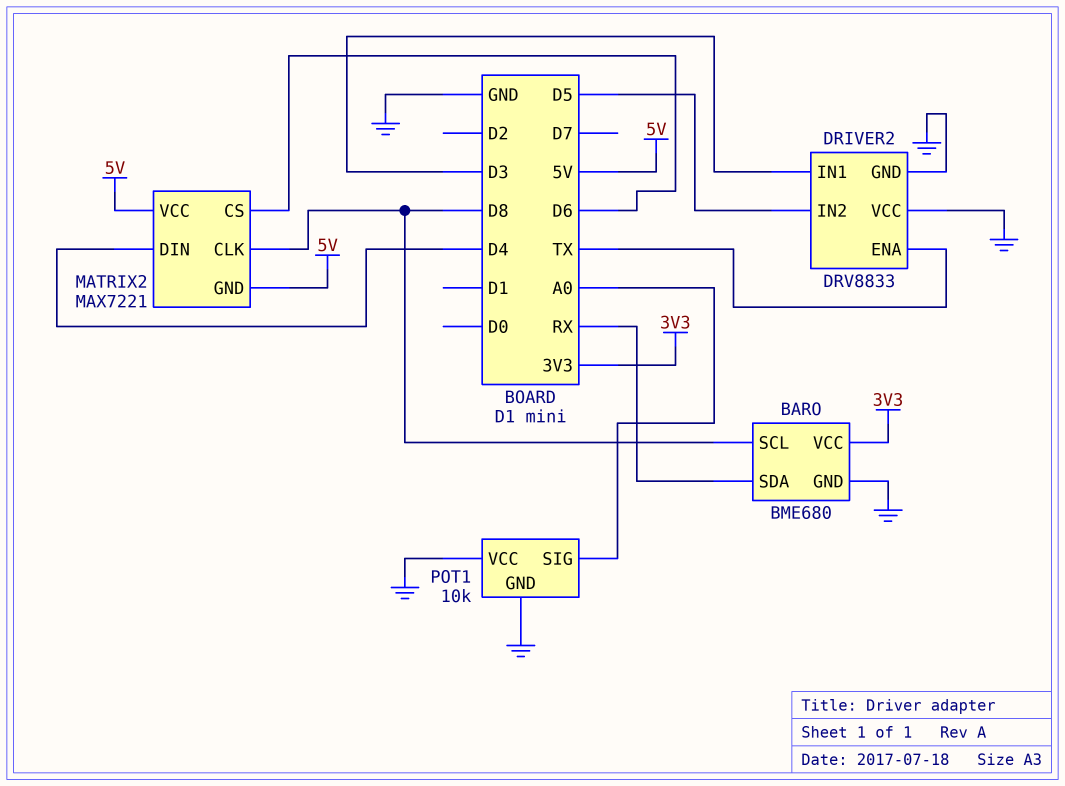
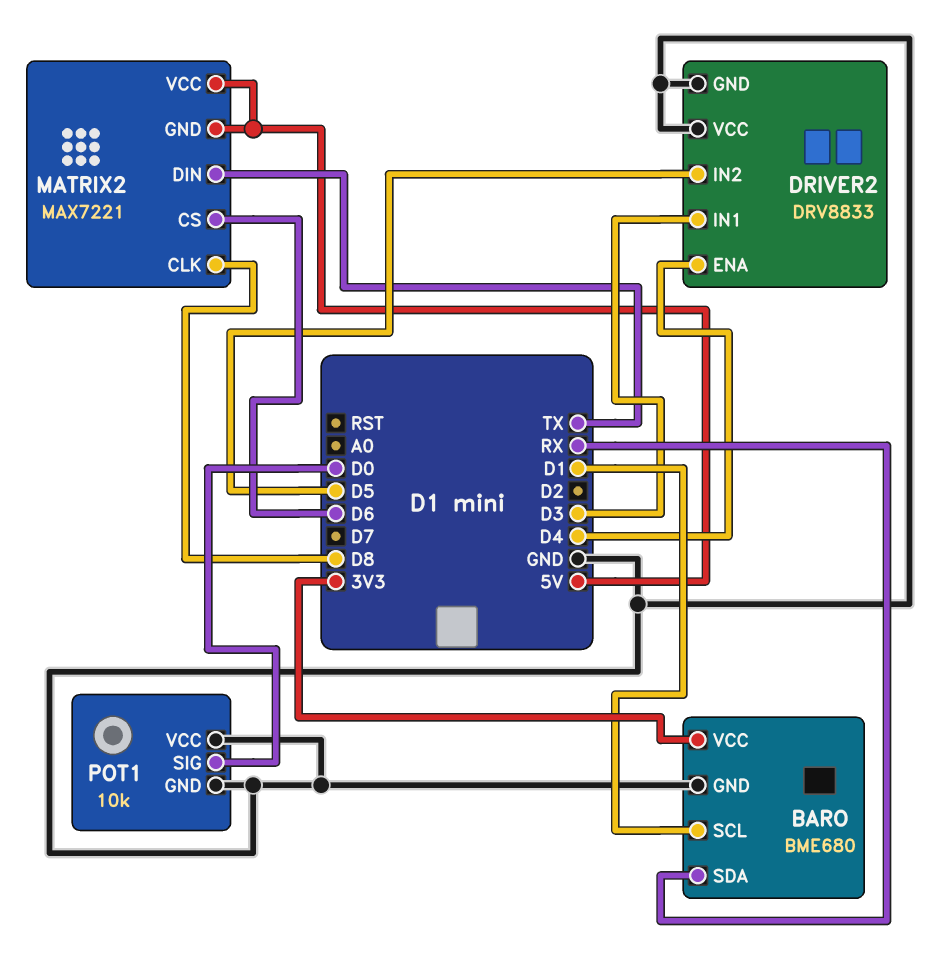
BARO pin SCL: D8 -> D1
DRIVER2 pin ENA: TX -> D4
MATRIX2 pin DIN: D4 -> TX
POT1 pin SIG: A0 -> D0

